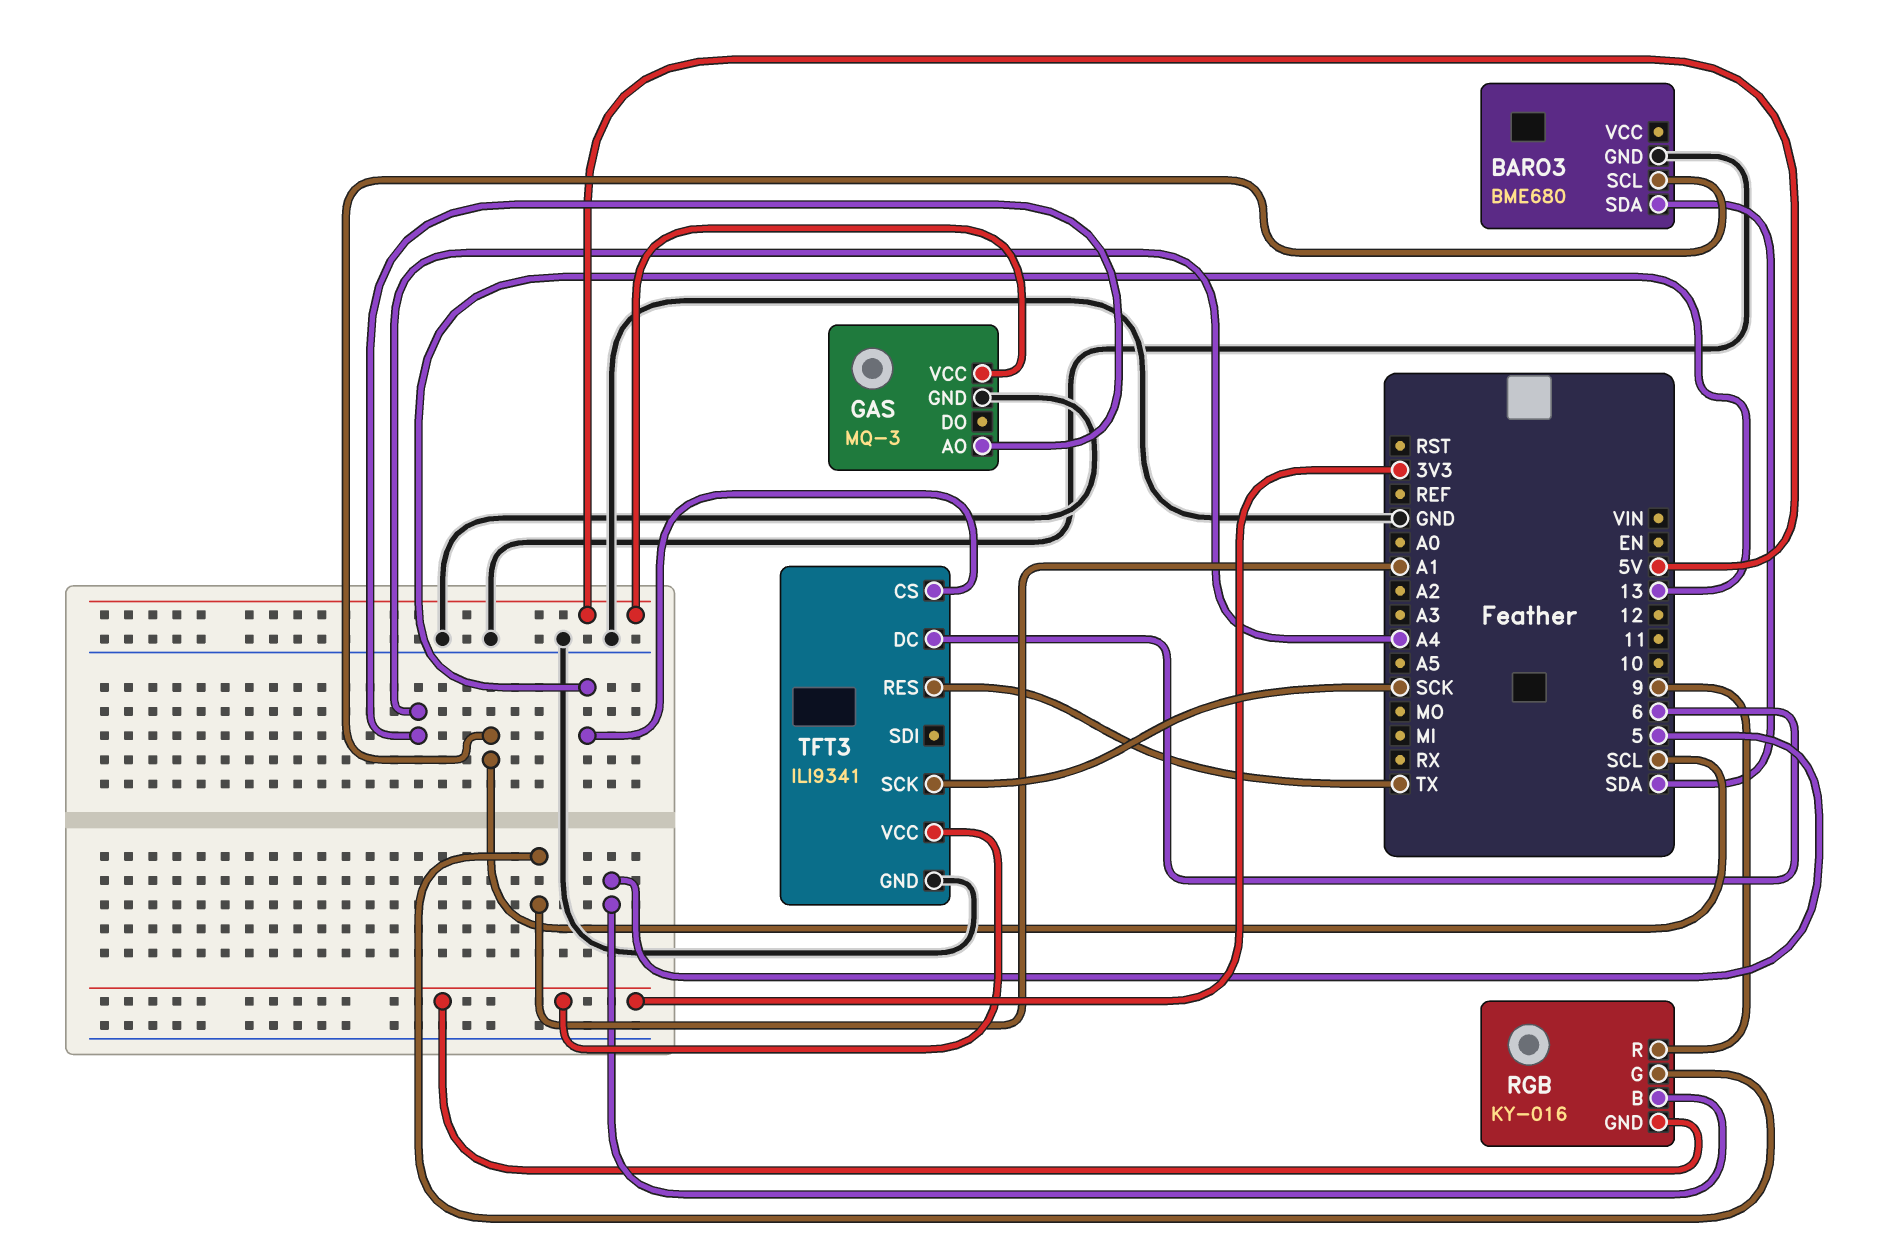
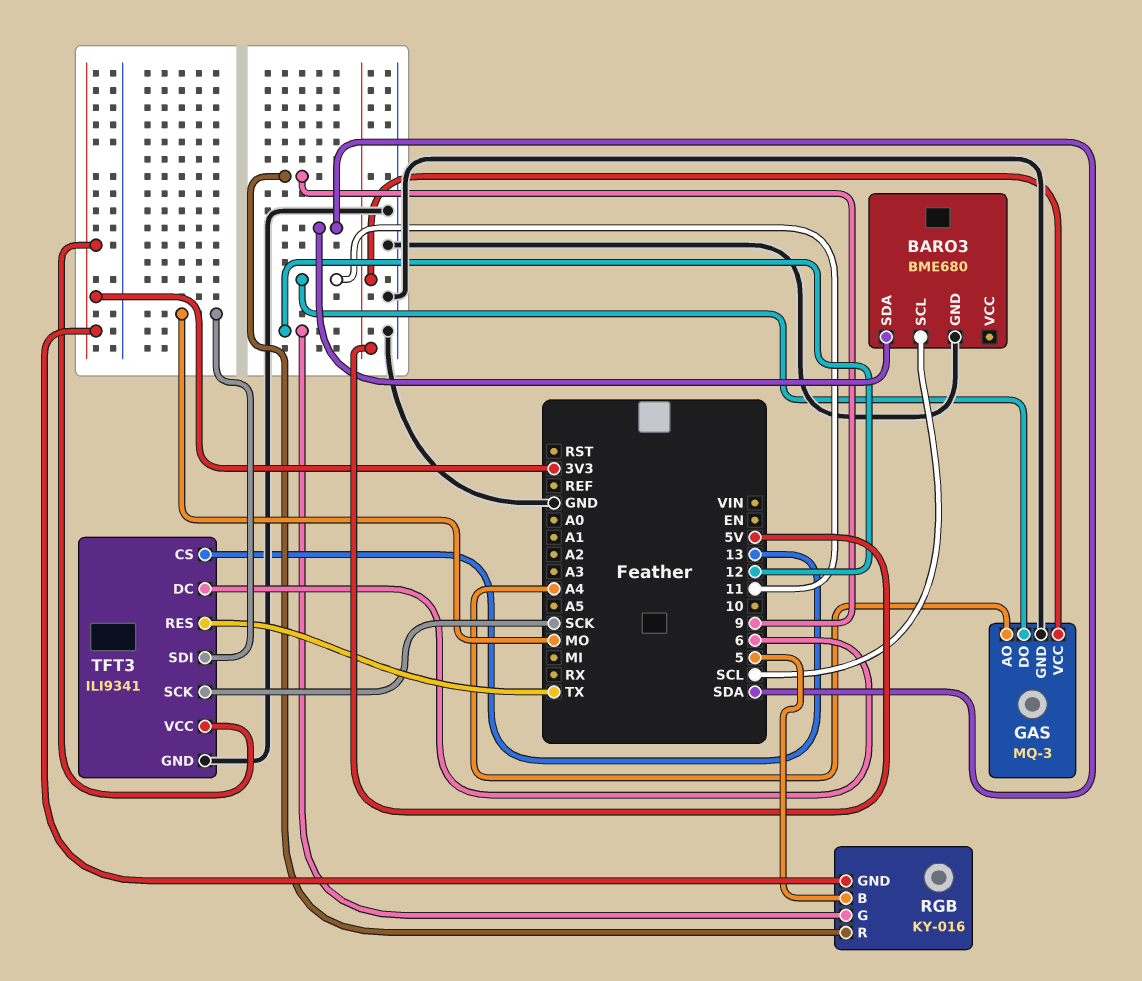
GAS pin DO: none -> 11
RGB pin G: A1 -> 12
TFT3 pin SDI: none -> MO

